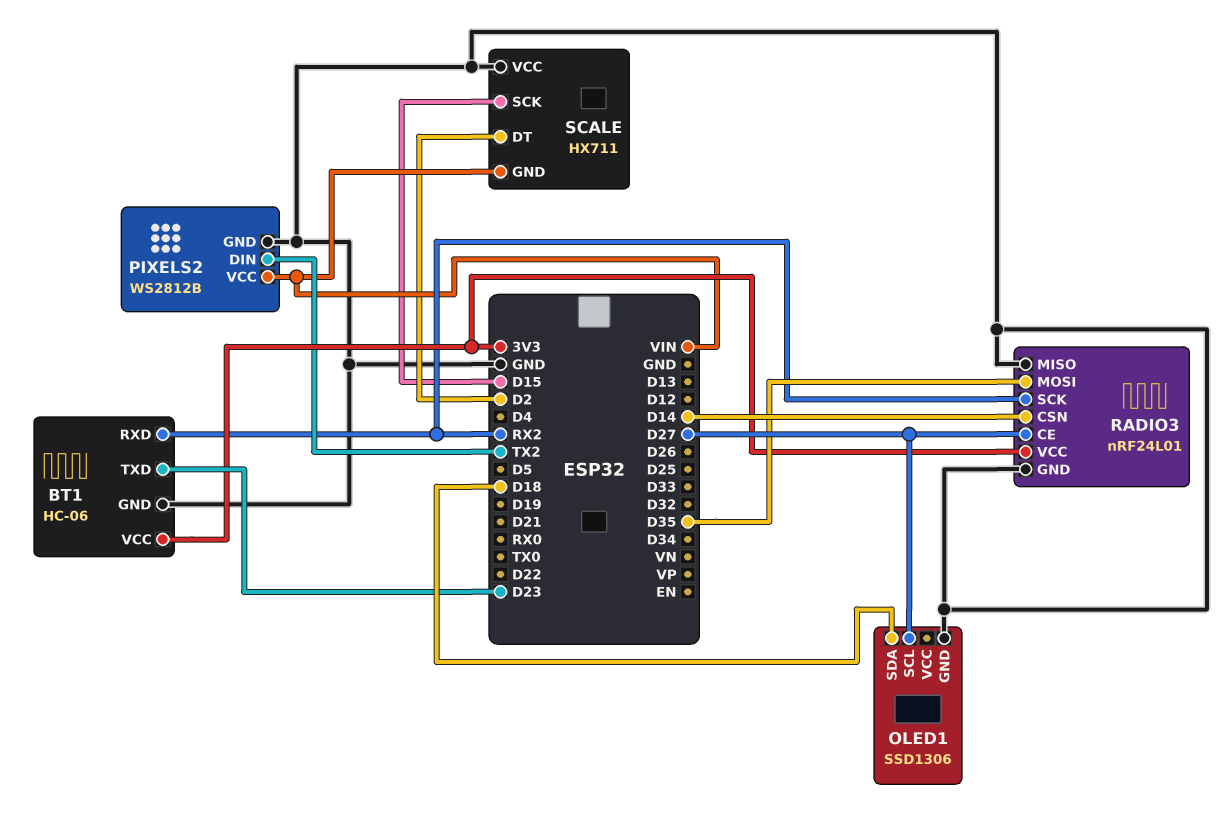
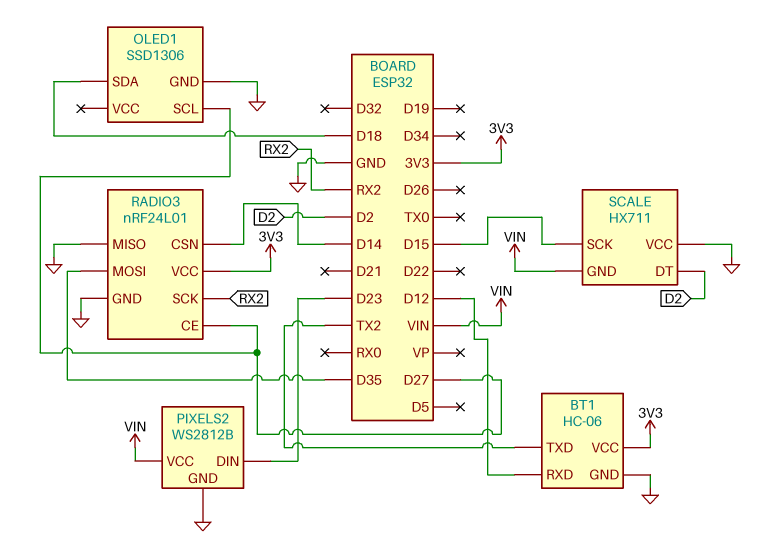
BT1 pin RXD: RX2 -> D12
BT1 pin TXD: D23 -> TX2
PIXELS2 pin DIN: TX2 -> D23

